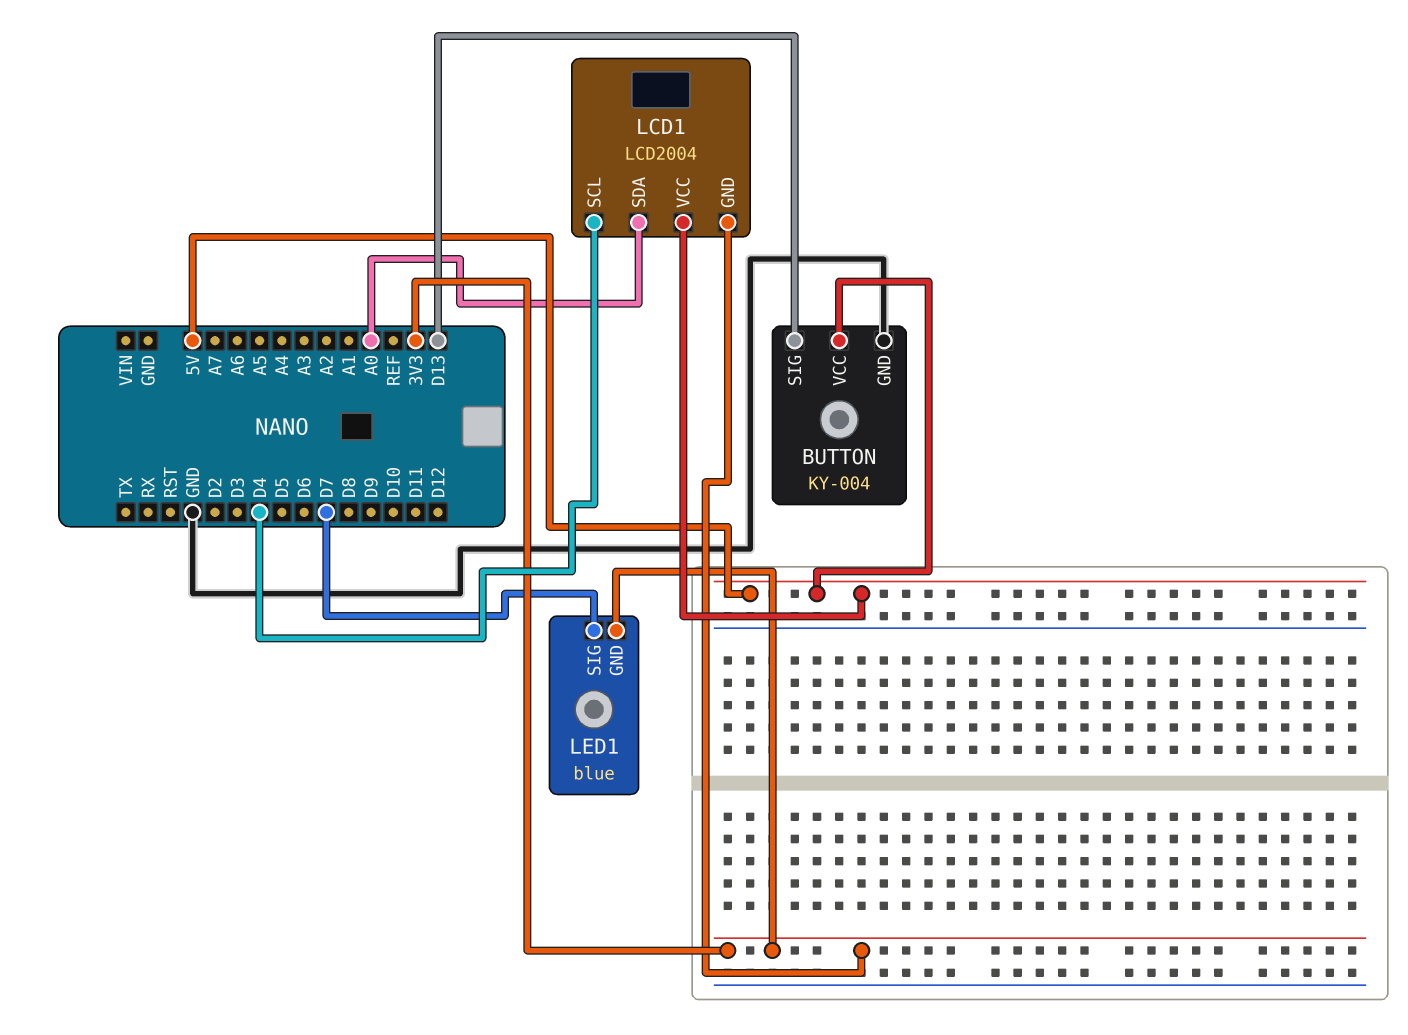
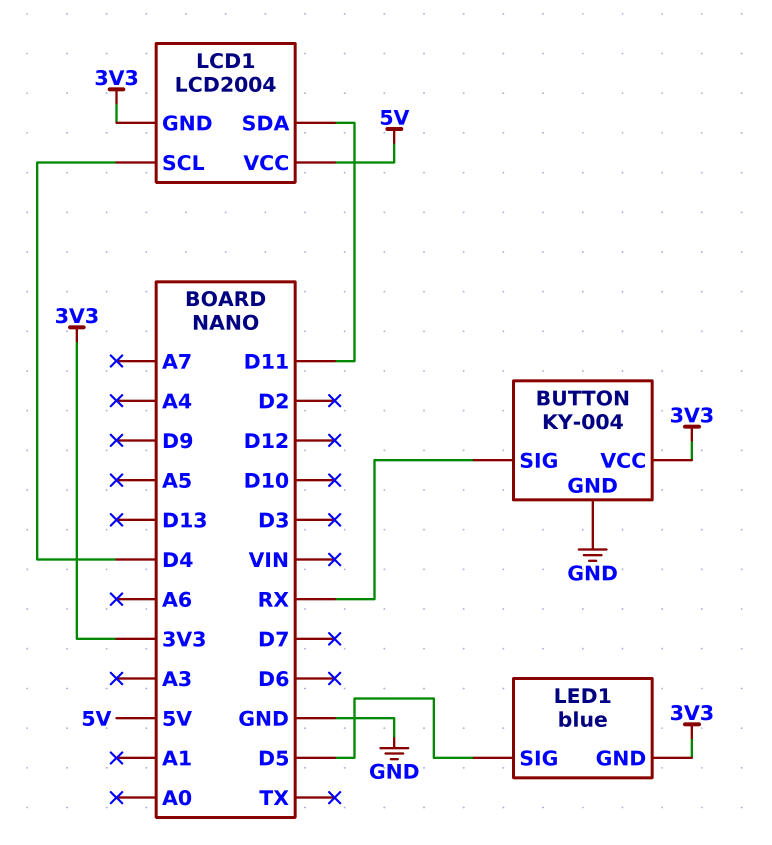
BUTTON pin SIG: D13 -> RX
BUTTON pin VCC: 5V -> 3V3
LCD1 pin SDA: A0 -> D11
LED1 pin SIG: D7 -> D5

